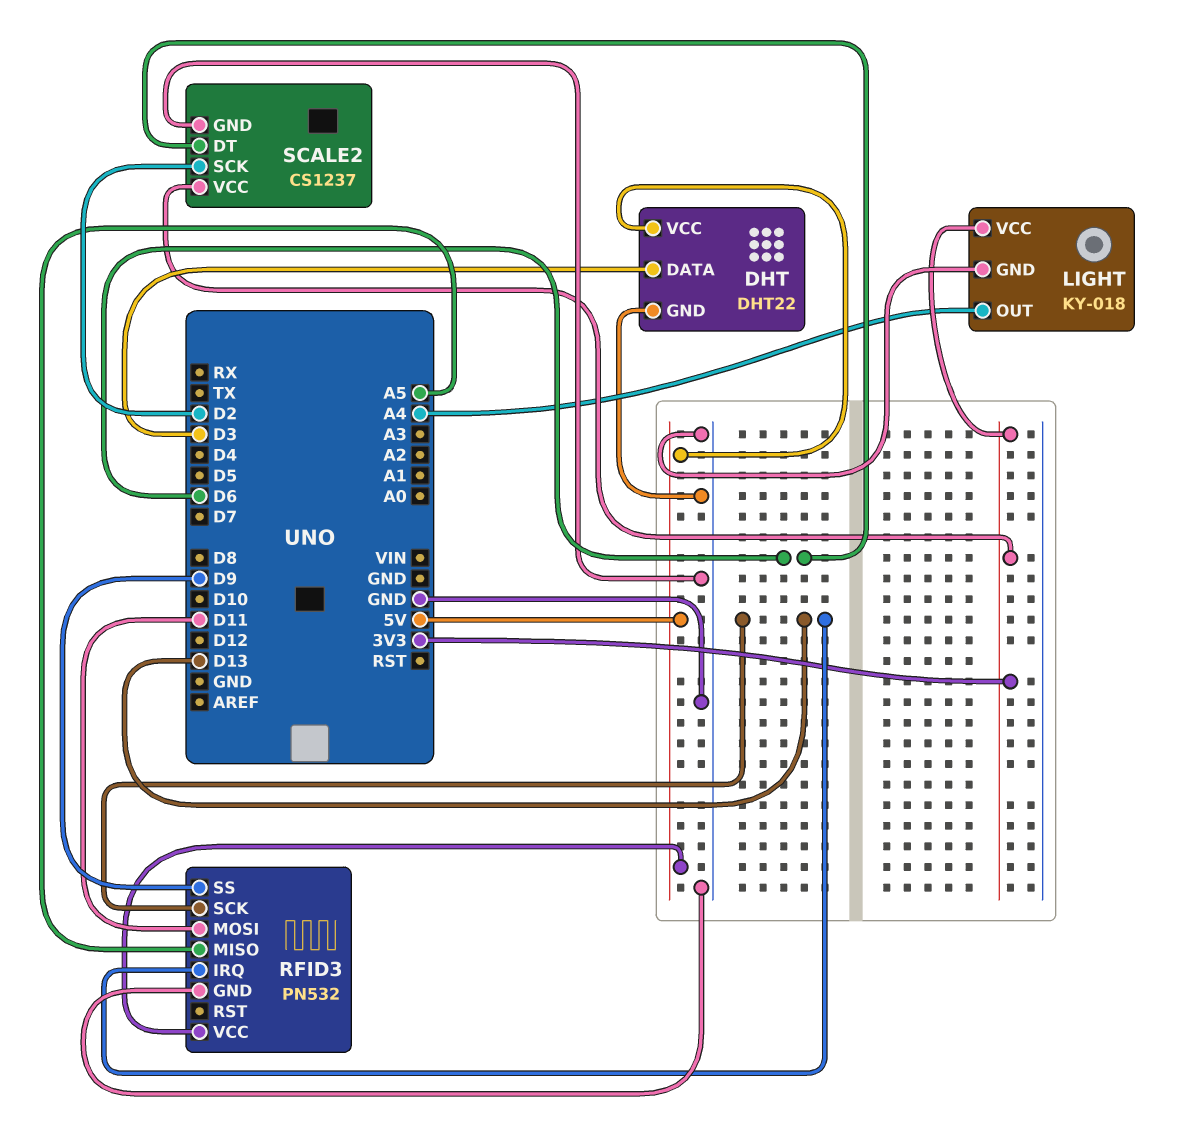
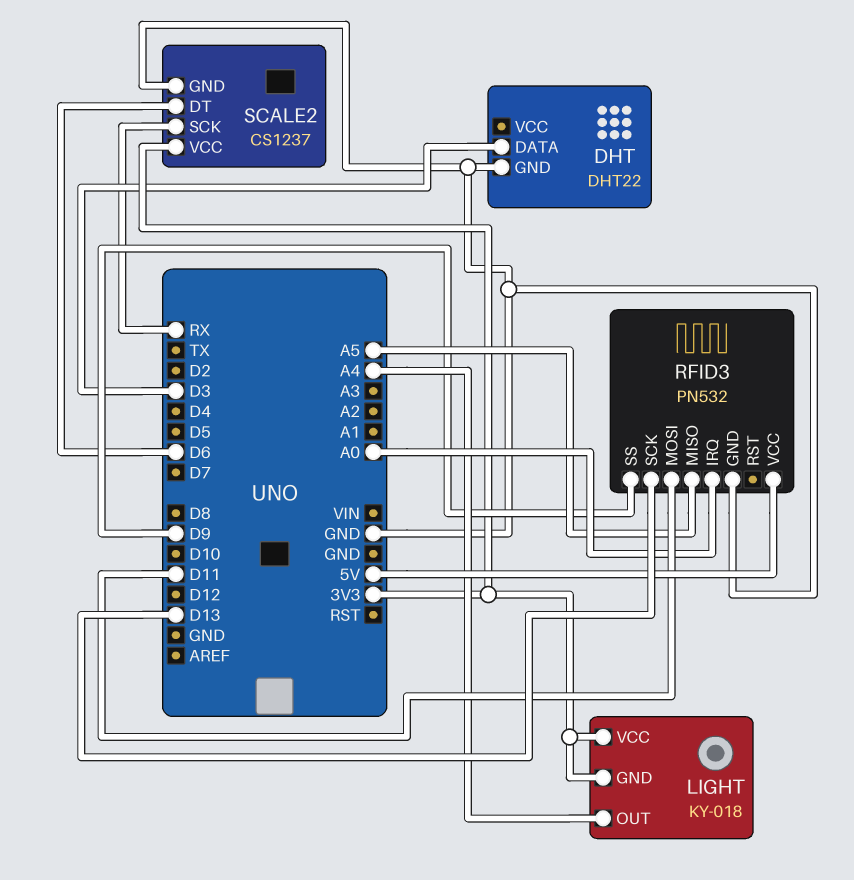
DHT pin VCC: 5V -> none
LIGHT pin GND: GND -> 3V3
RFID3 pin IRQ: D13 -> A0
SCALE2 pin SCK: D2 -> RX

